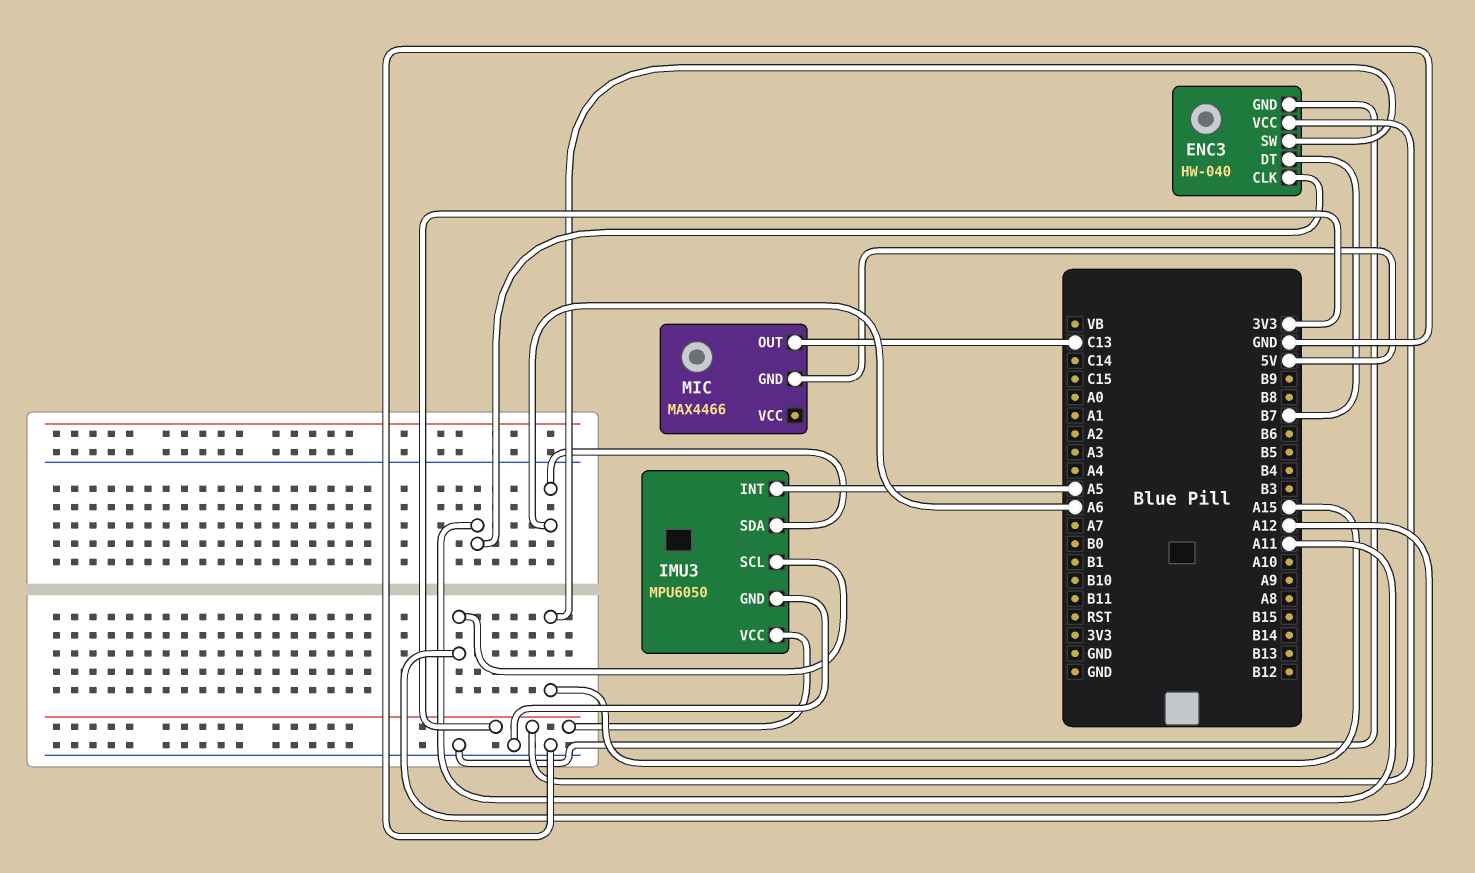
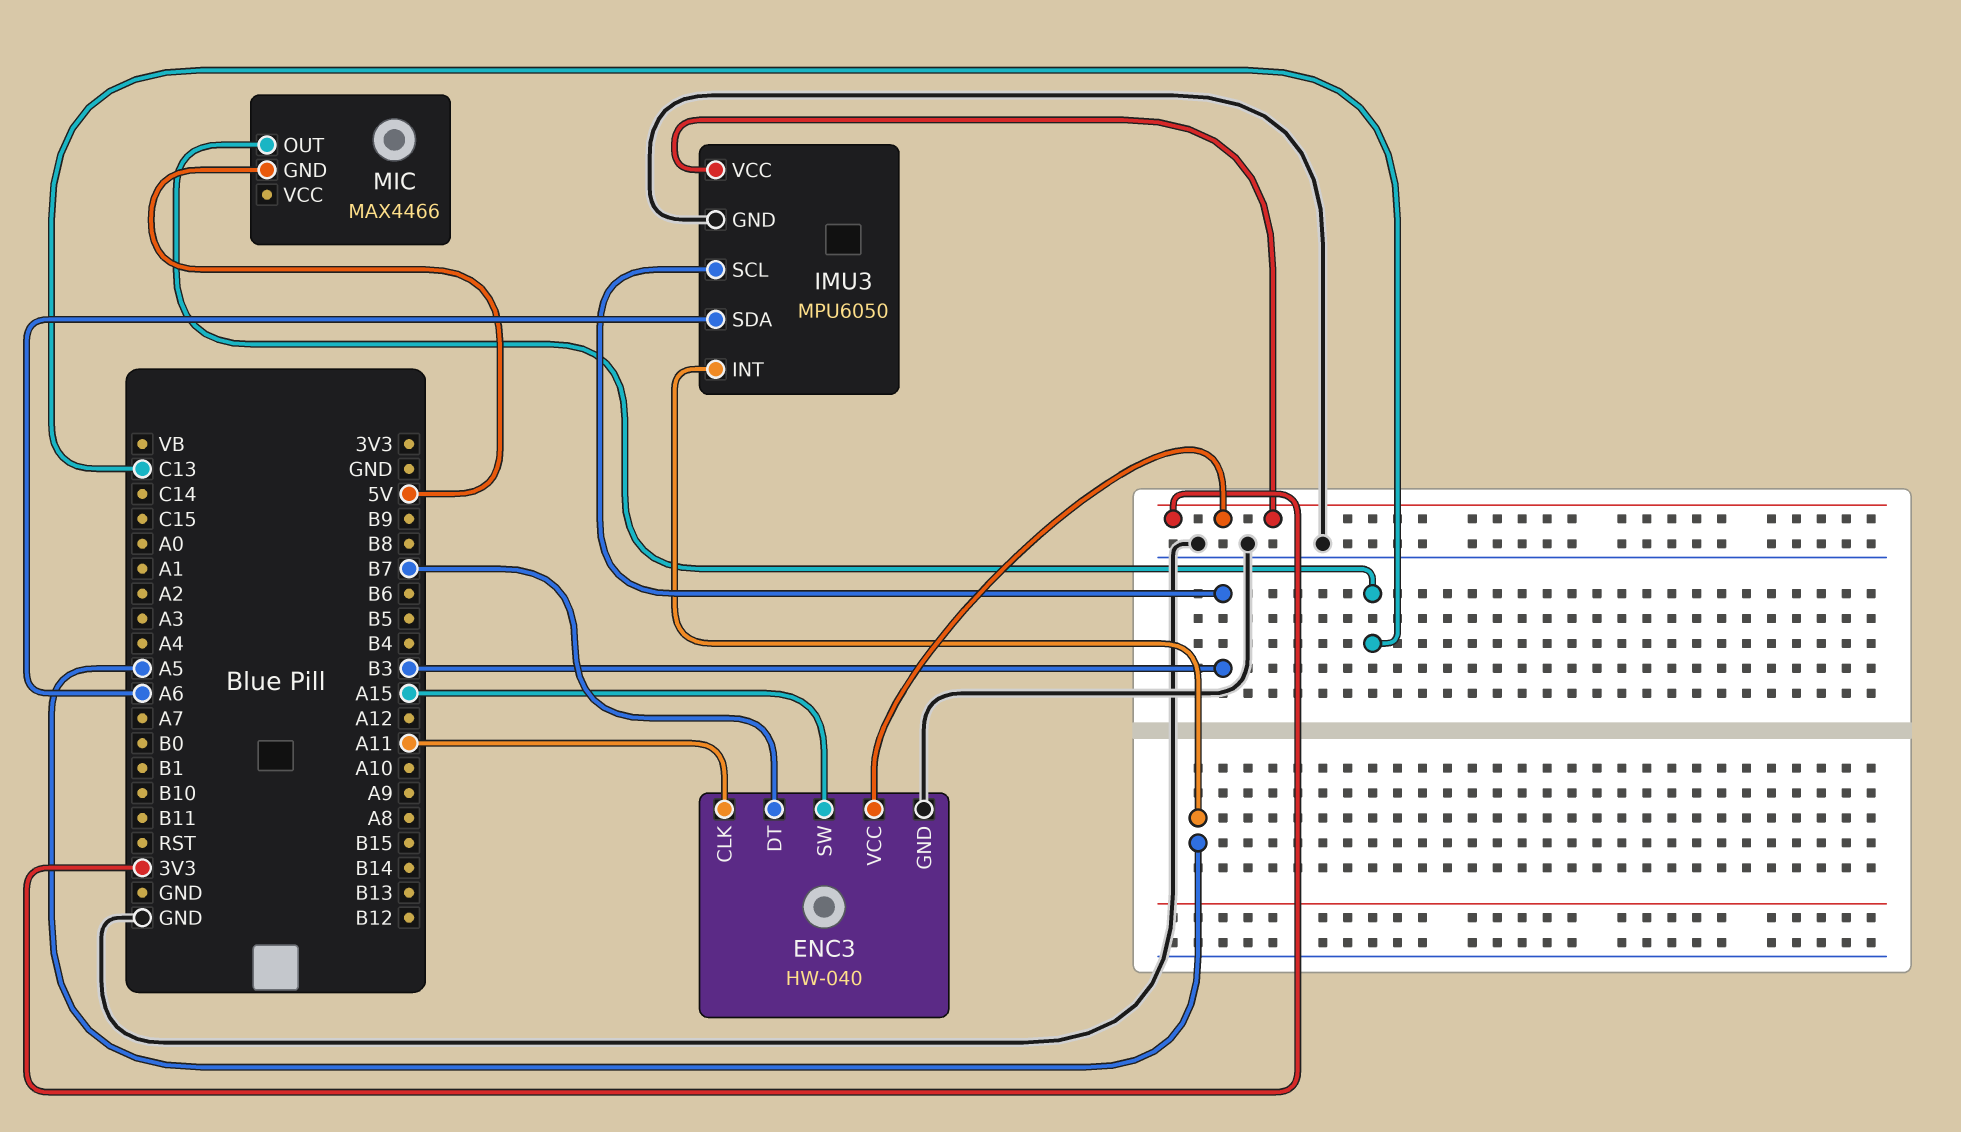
IMU3 pin SCL: A12 -> B3

